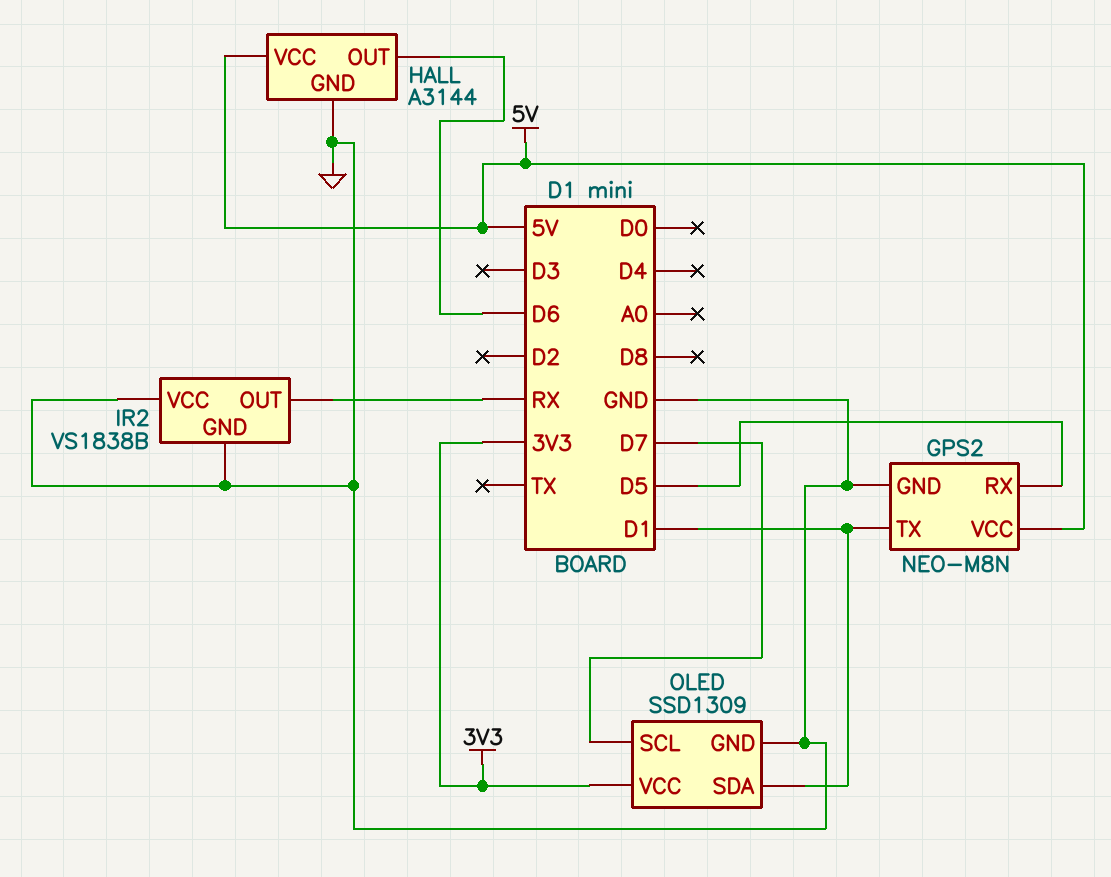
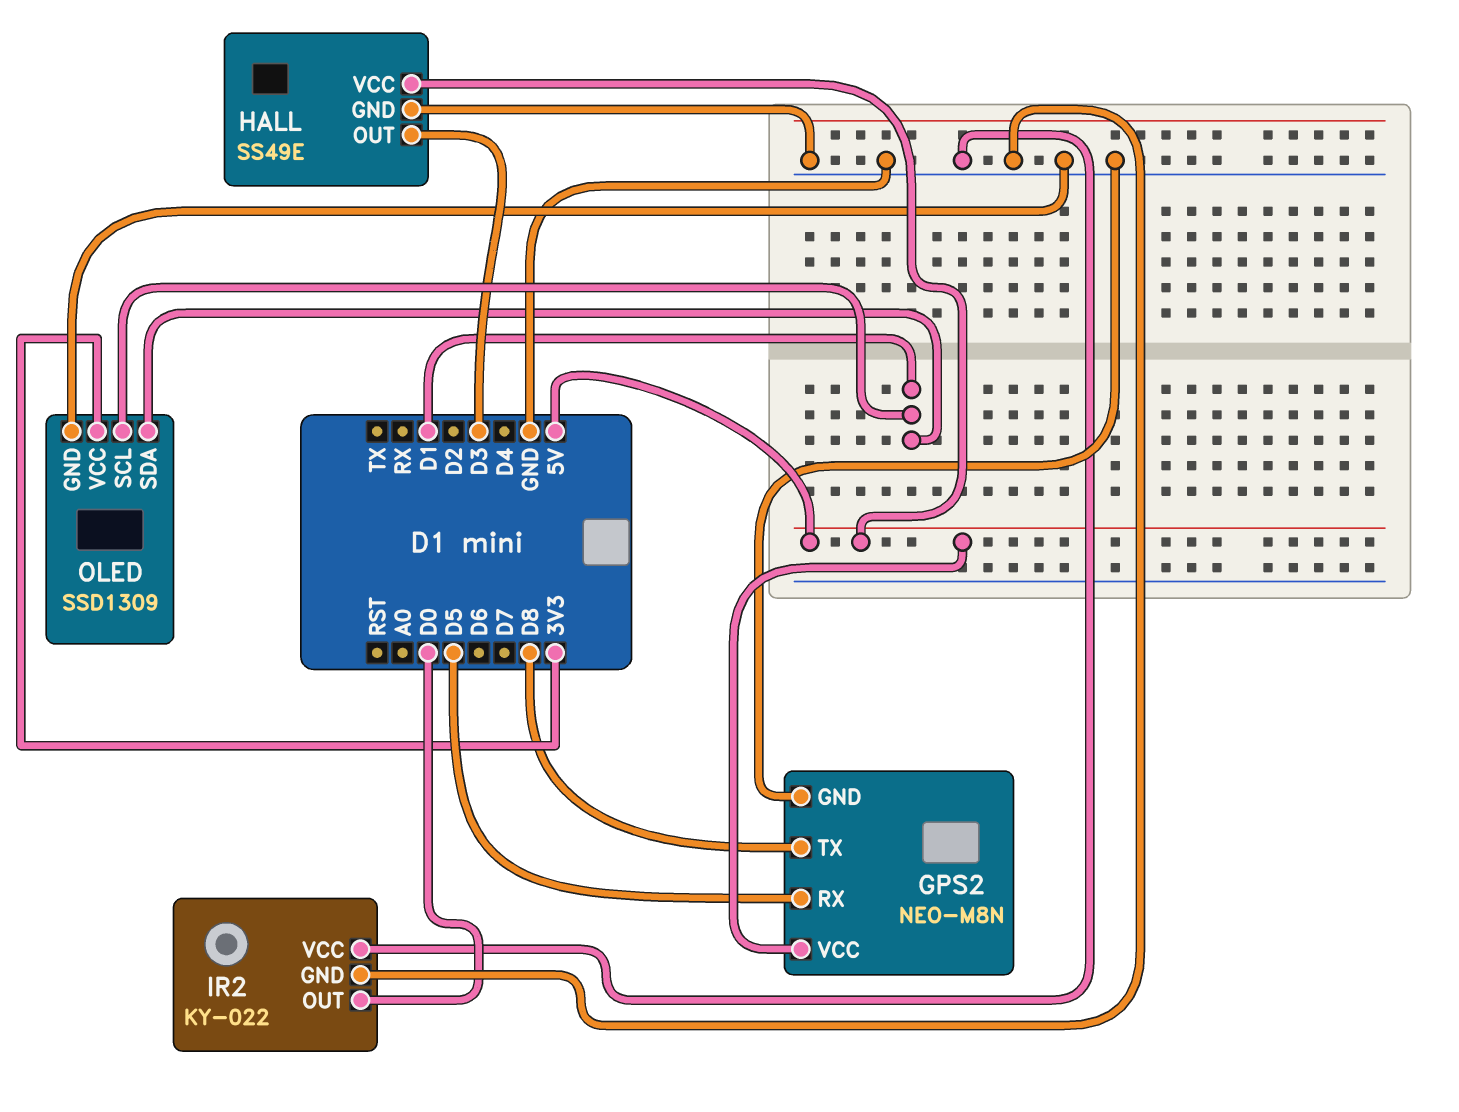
GPS2 pin TX: D1 -> D8
HALL: A3144 -> SS49E
HALL pin OUT: D6 -> D3
IR2: VS1838B -> KY-022
IR2 pin OUT: RX -> D0
OLED pin SCL: D7 -> D1

